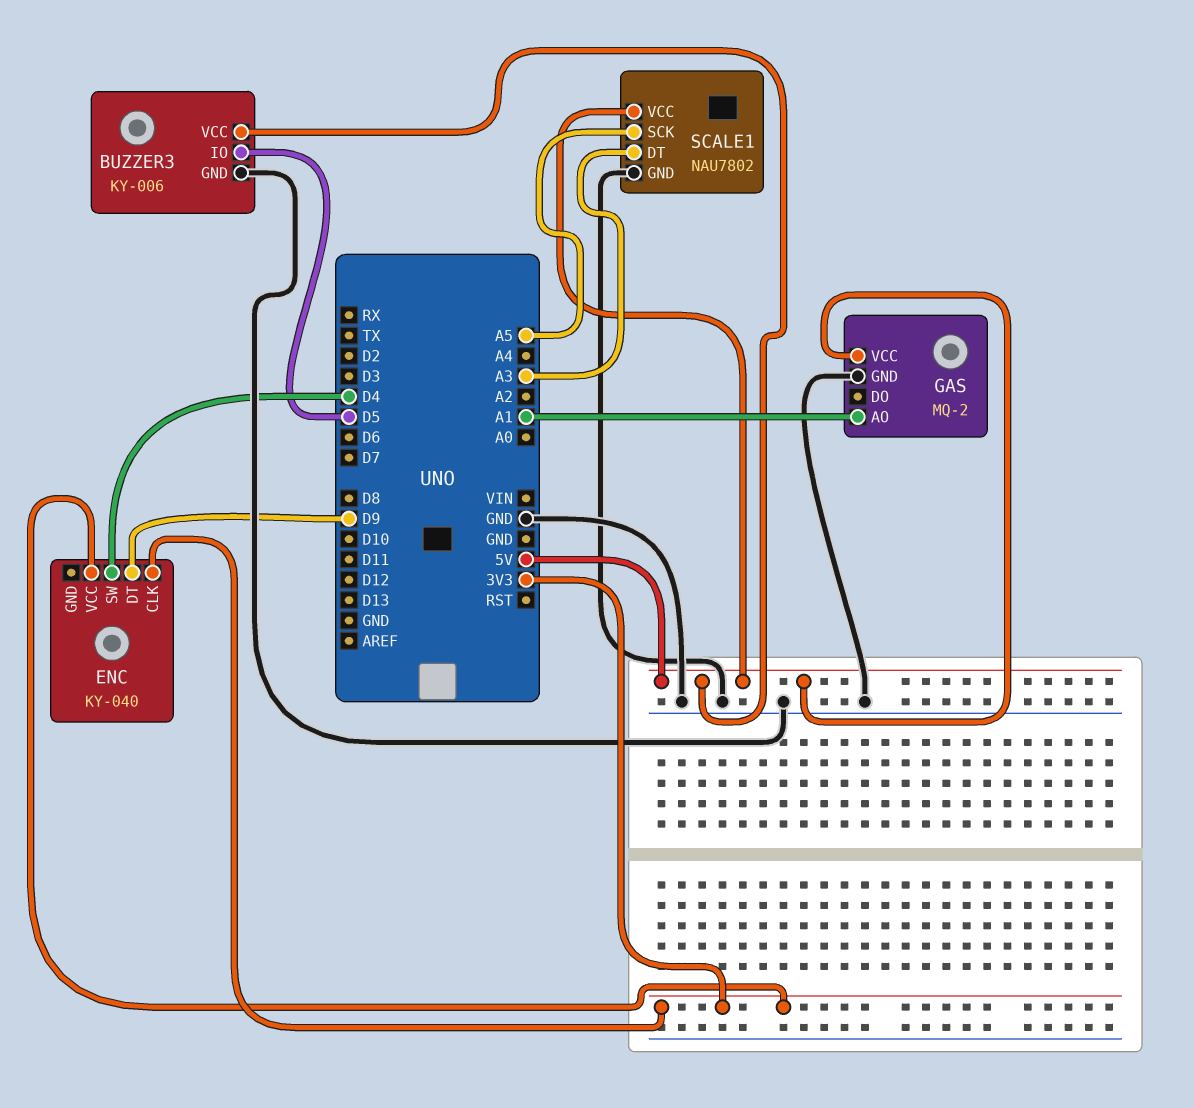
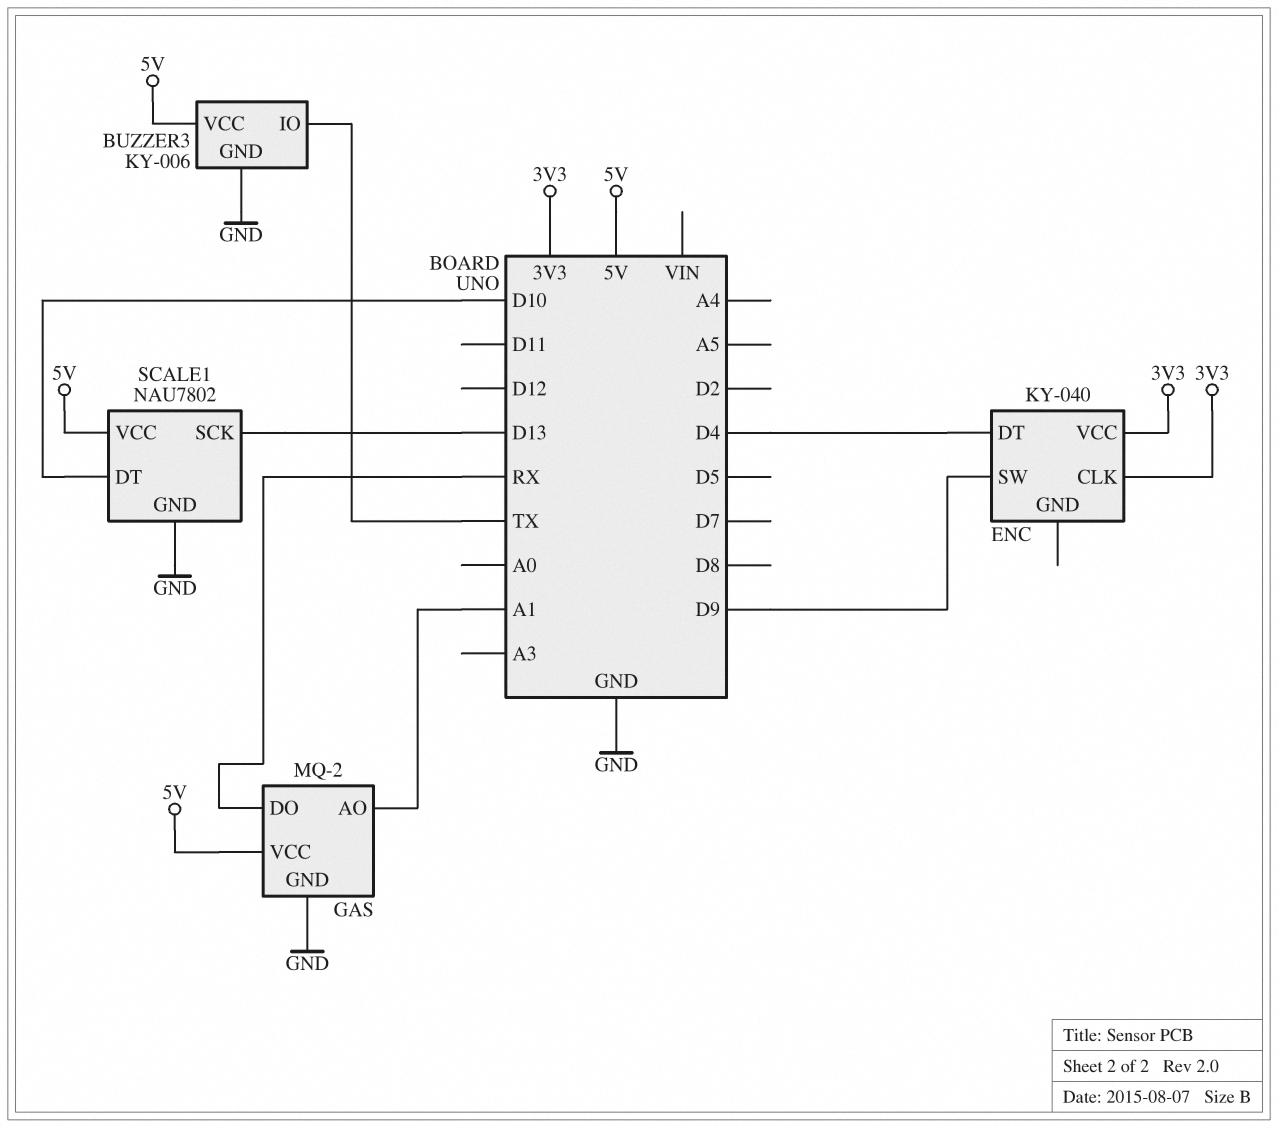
BUZZER3 pin IO: D5 -> TX
ENC pin DT: D9 -> D4
ENC pin SW: D4 -> D9
GAS pin DO: none -> RX
SCALE1 pin DT: A3 -> D10
SCALE1 pin SCK: A5 -> D13

